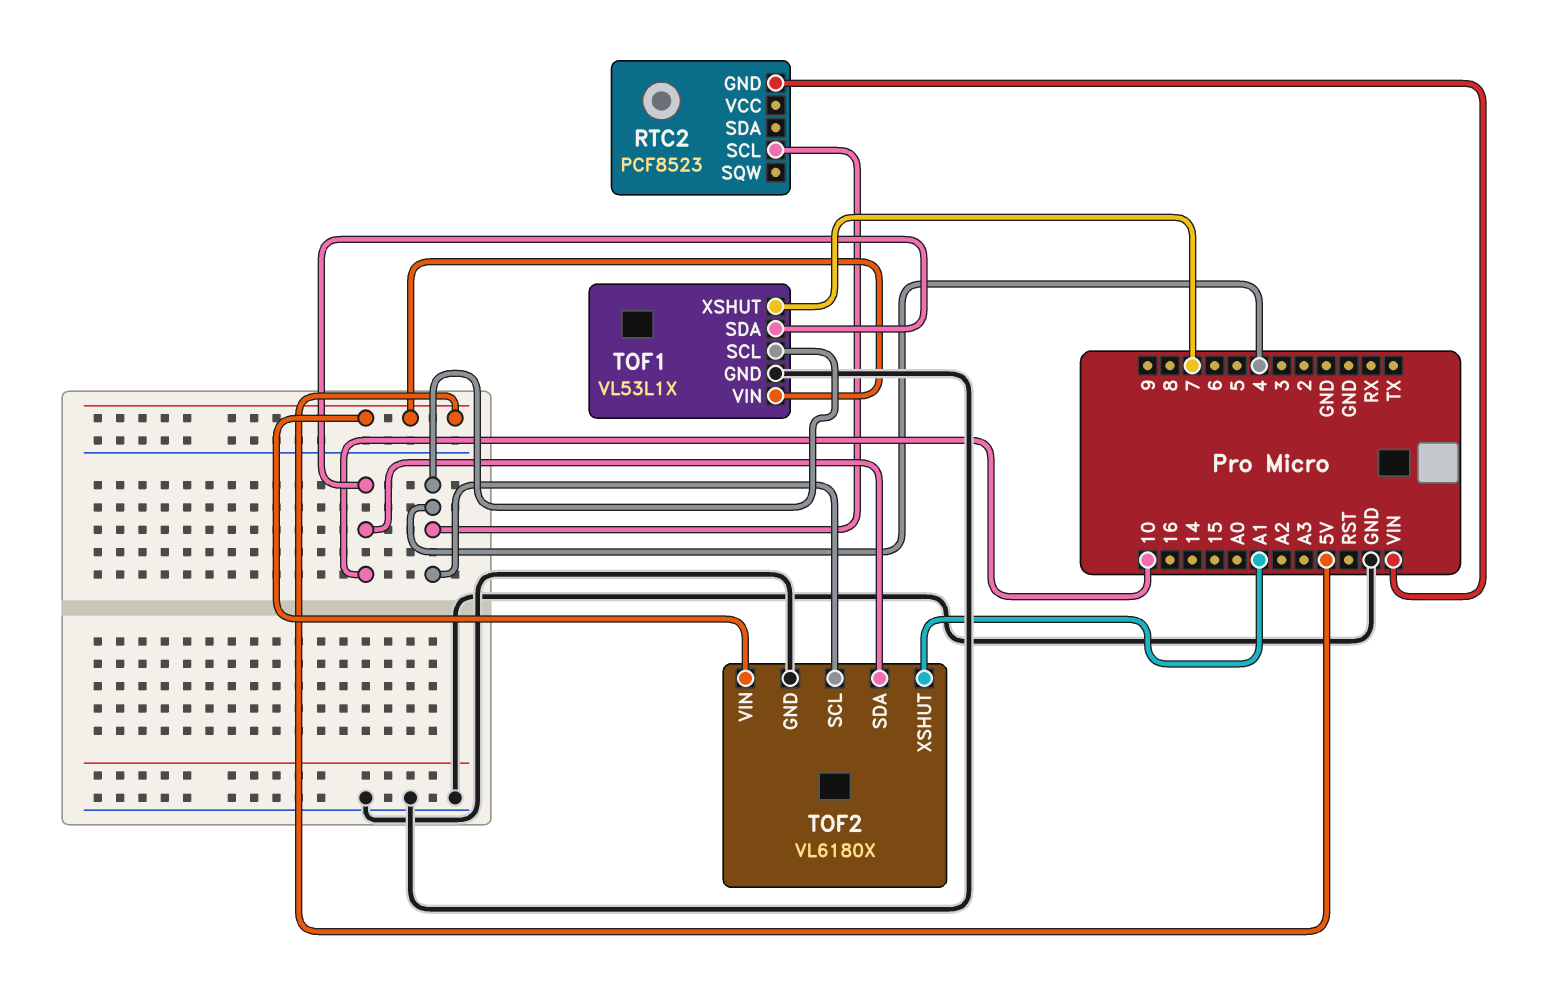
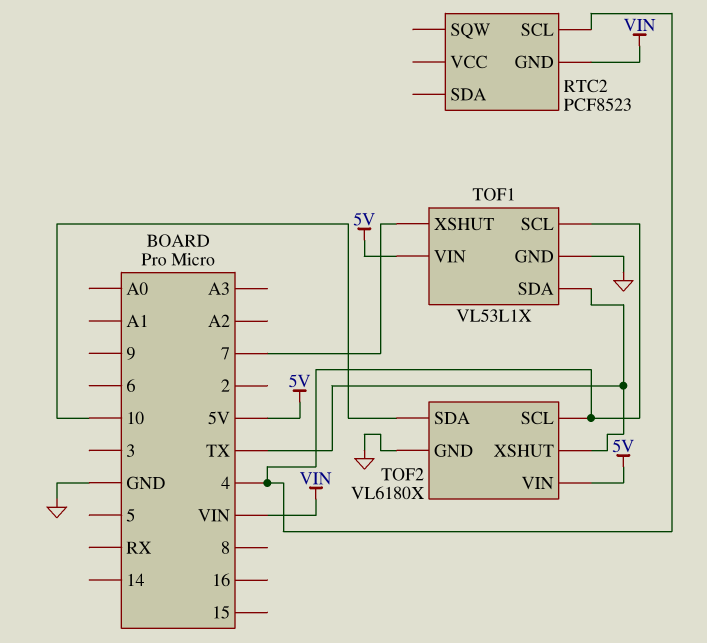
TOF1 pin SDA: 10 -> TX
TOF2 pin XSHUT: A1 -> TX

